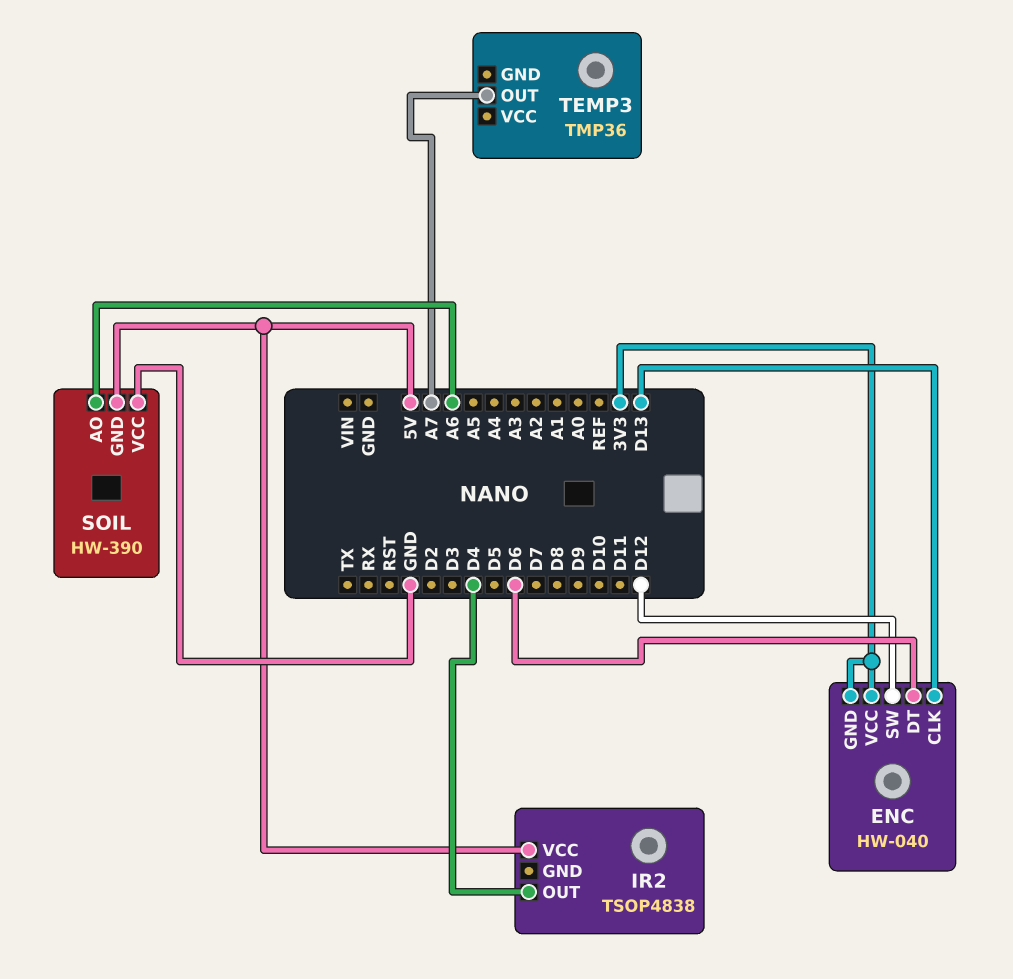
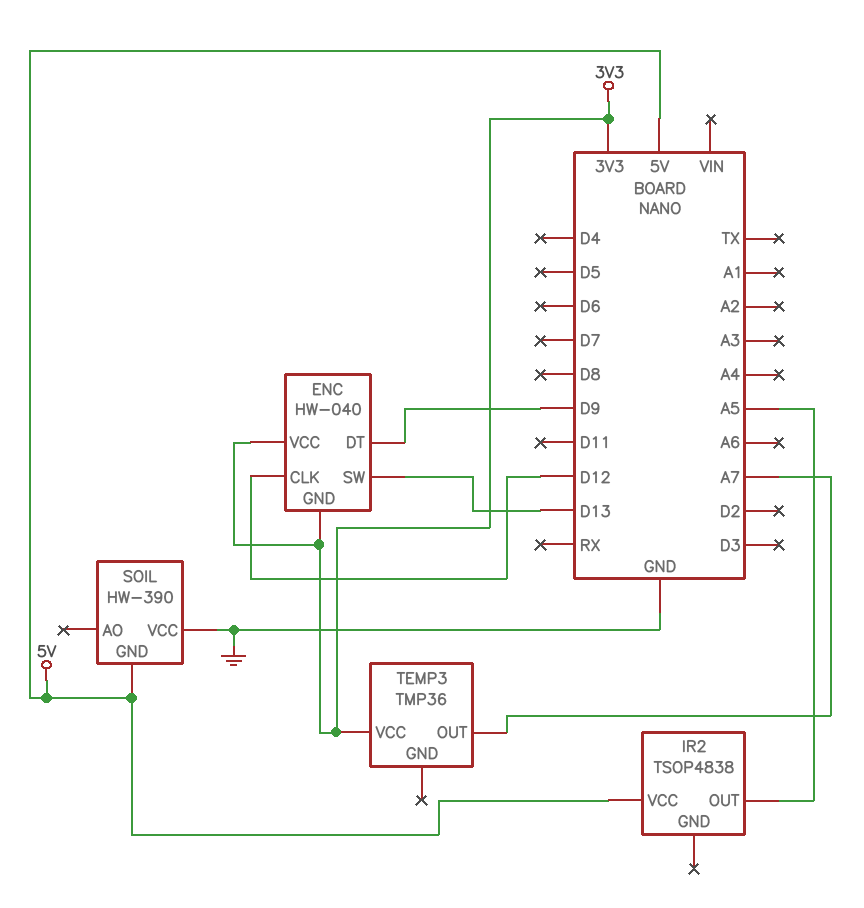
ENC pin CLK: D13 -> D12
ENC pin DT: D6 -> D9
ENC pin SW: D12 -> D13
IR2 pin OUT: D4 -> A5
SOIL pin AO: A6 -> none
TEMP3 pin VCC: none -> 3V3

